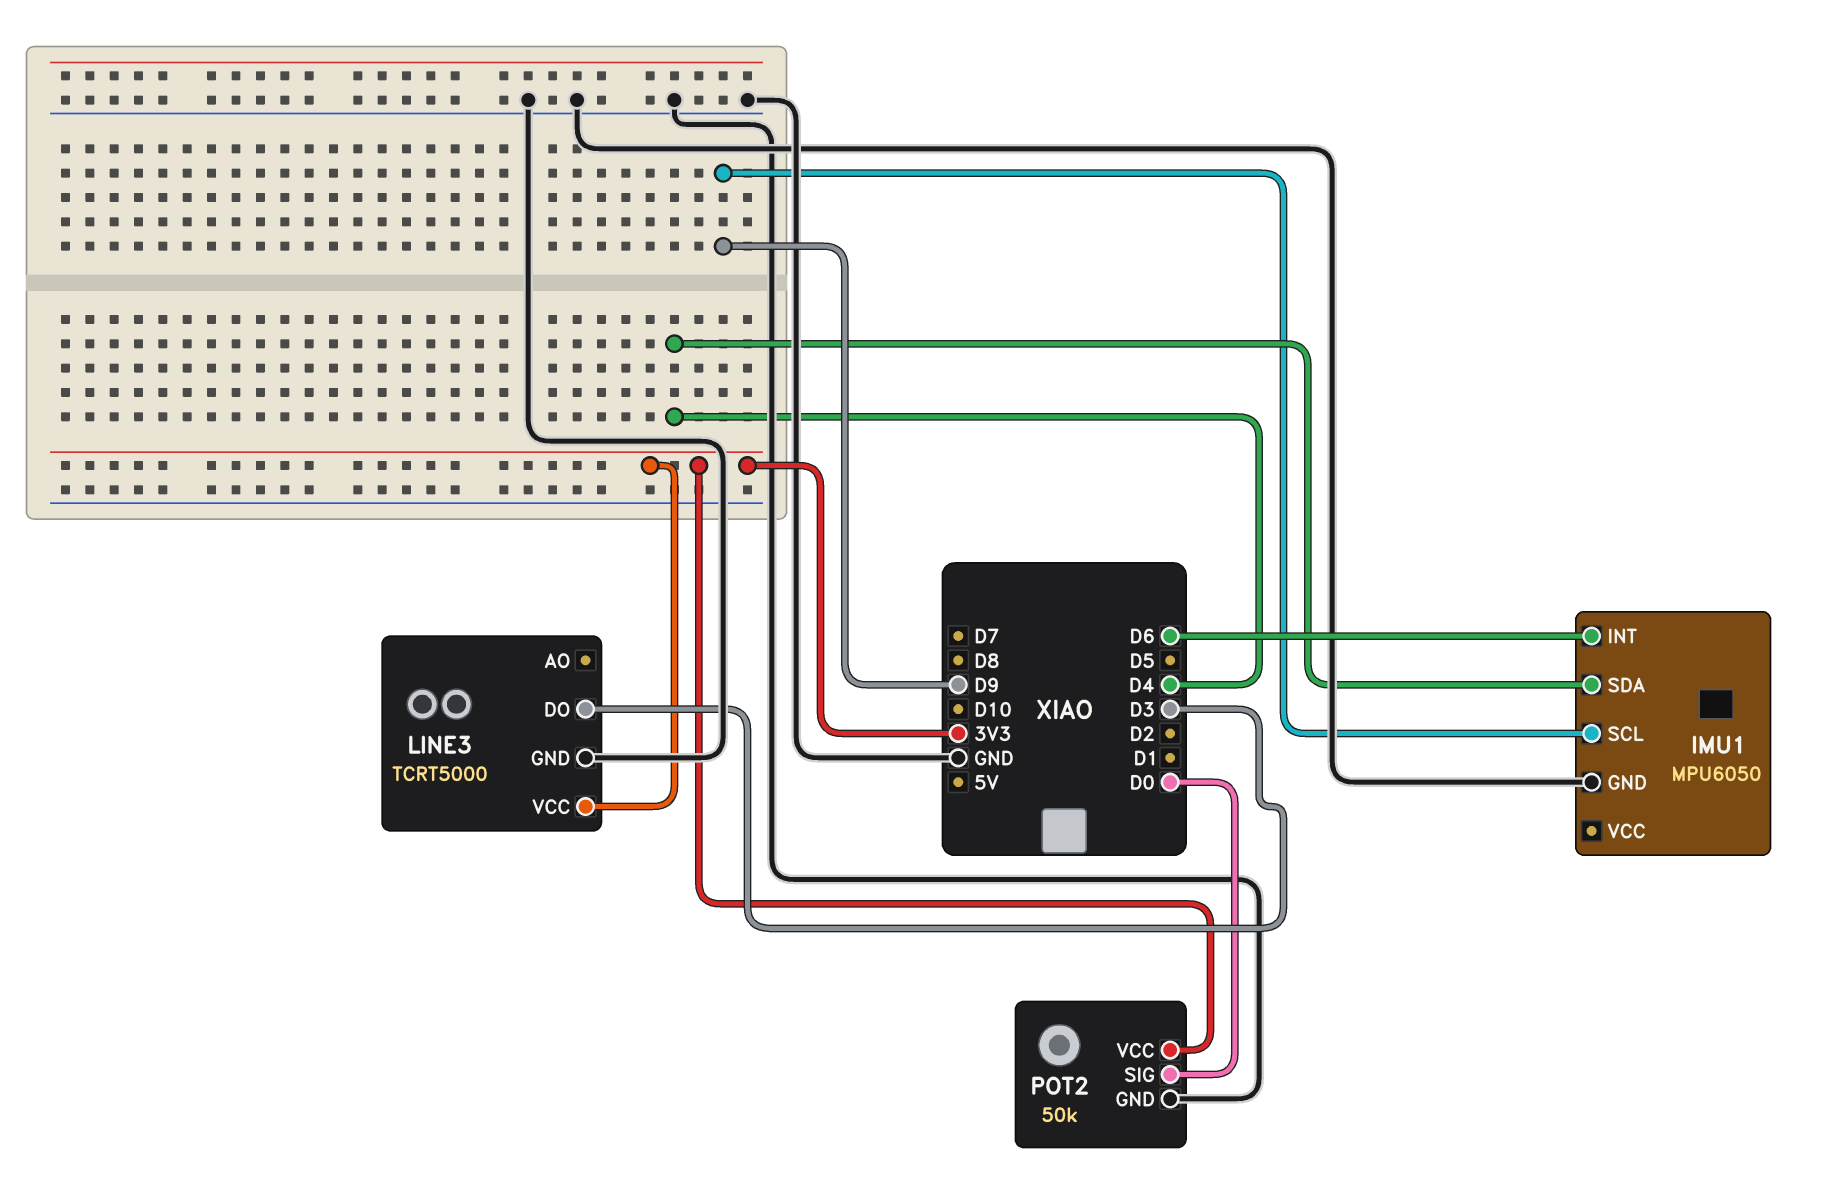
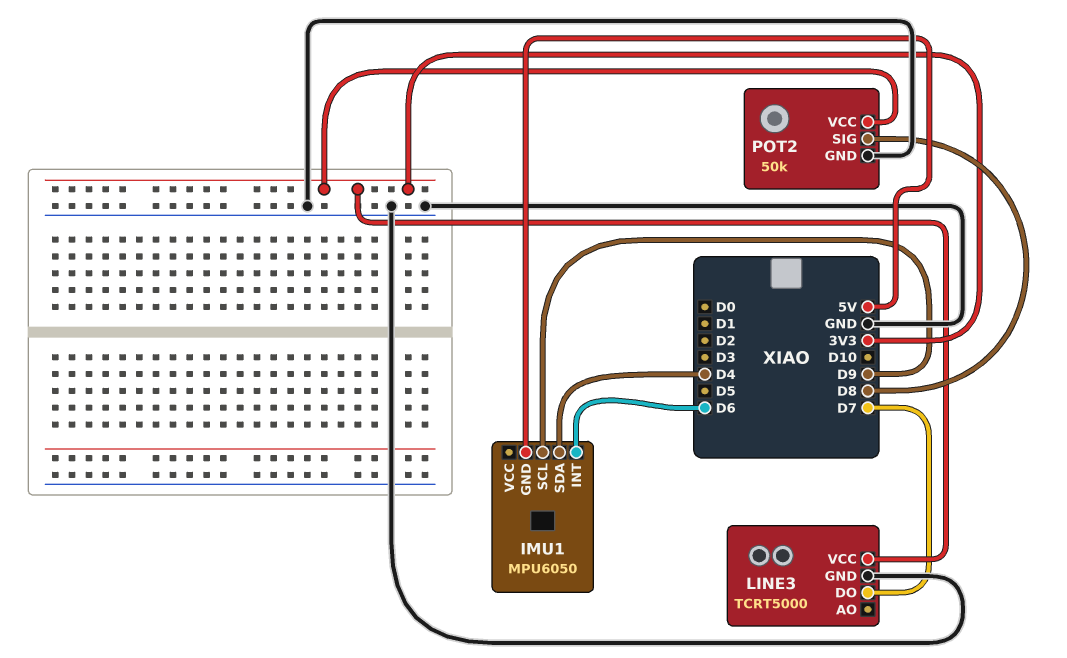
IMU1 pin GND: GND -> 5V
LINE3 pin DO: D3 -> D7
POT2 pin SIG: D0 -> D8

